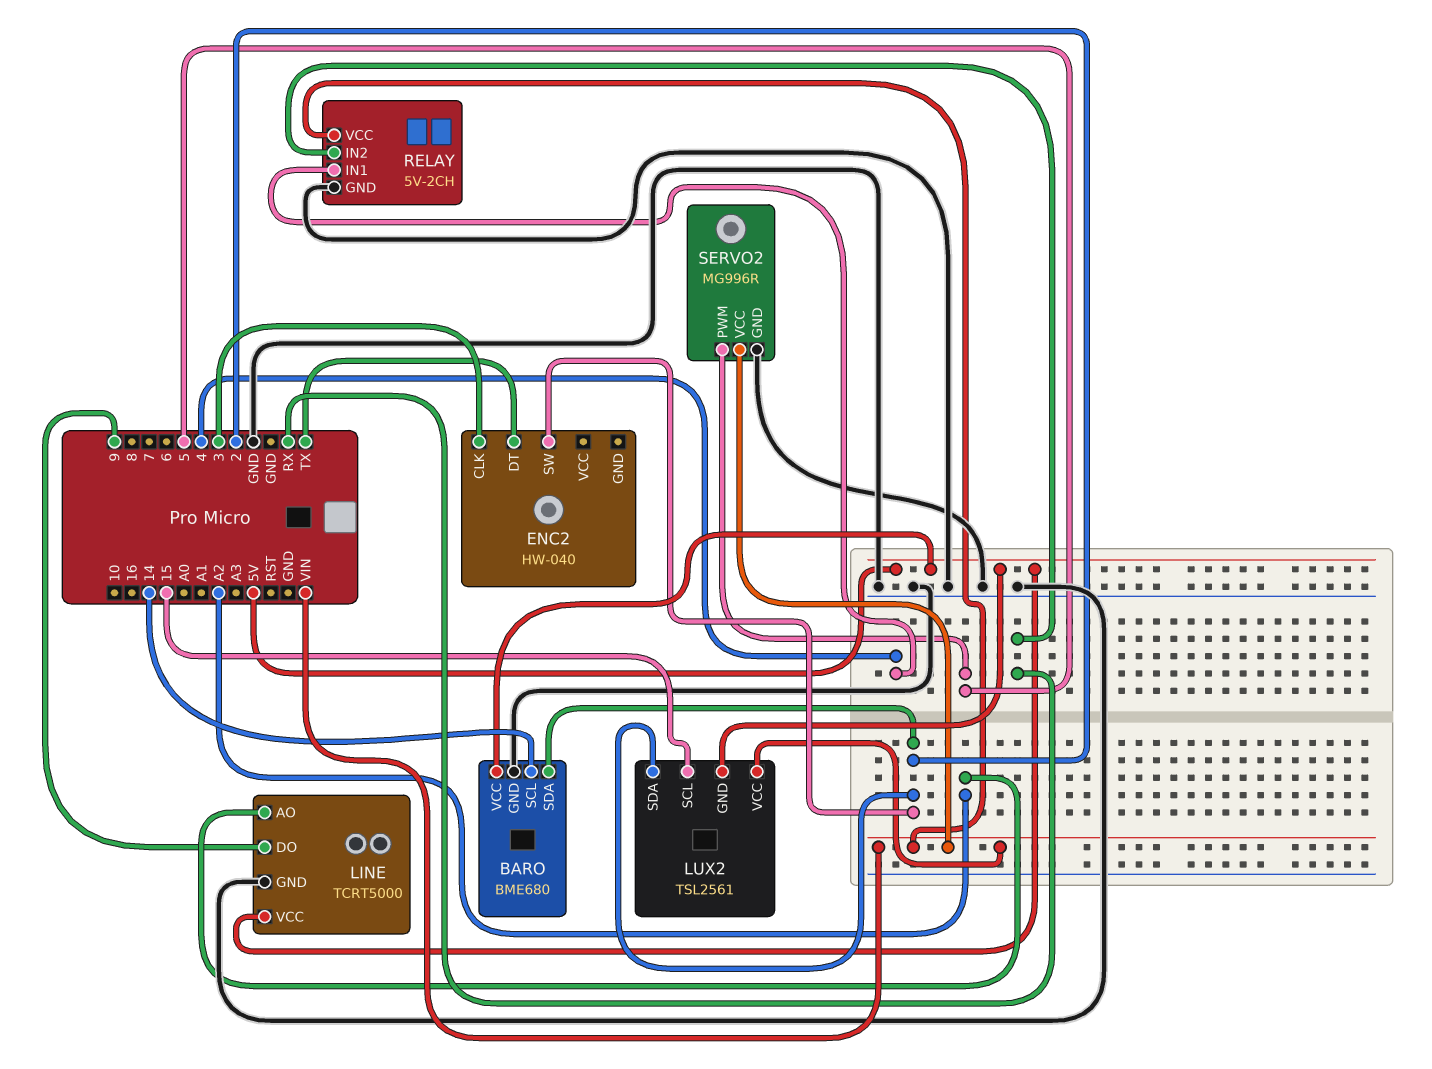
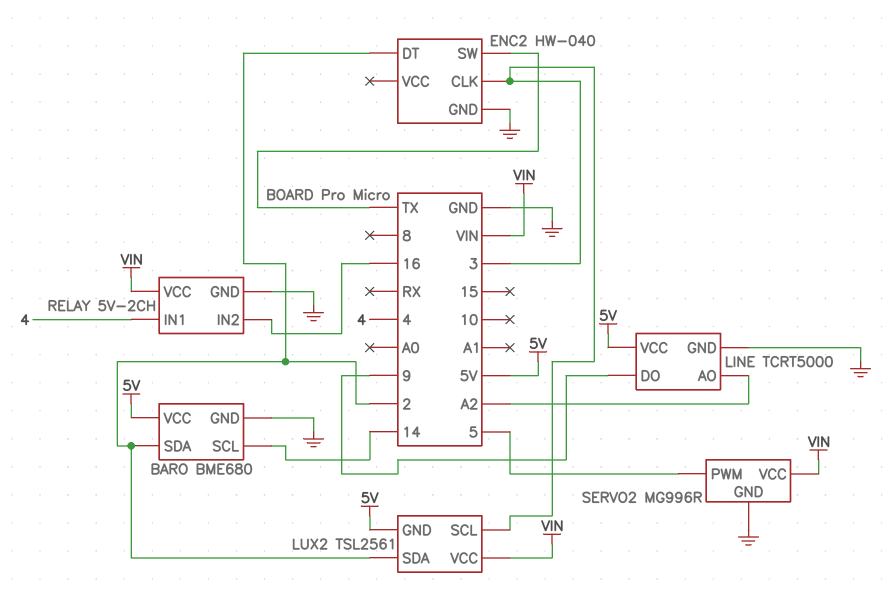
ENC2 pin DT: TX -> 2
ENC2 pin GND: none -> GND
ENC2 pin SW: 2 -> TX
LUX2 pin SCL: 15 -> 3
RELAY pin IN2: RX -> 16

